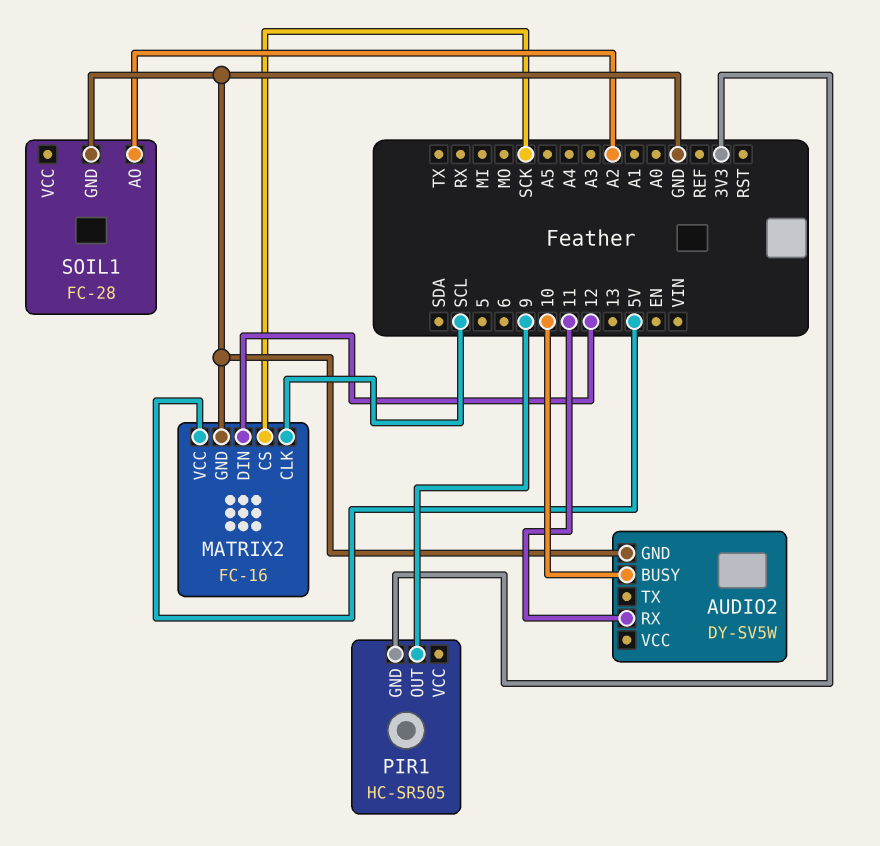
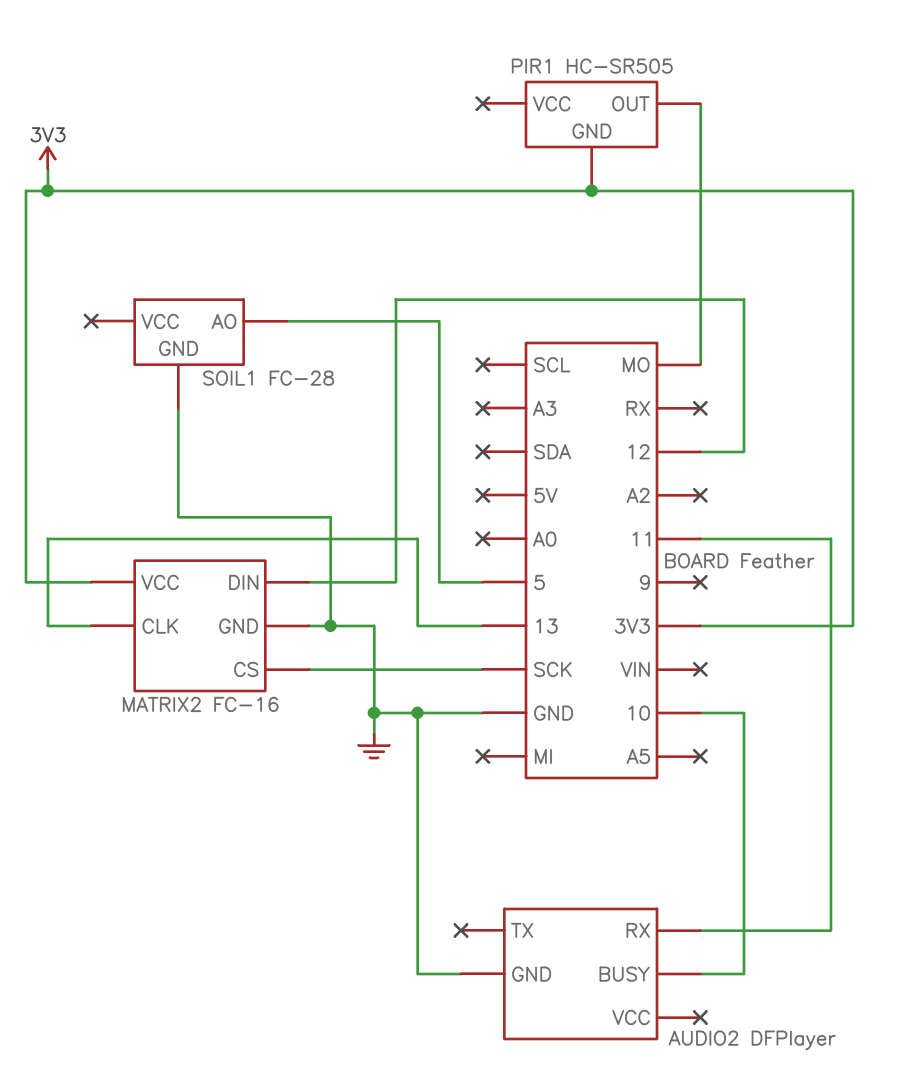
AUDIO2: DY-SV5W -> DFPlayer
MATRIX2 pin CLK: SCL -> 13
MATRIX2 pin VCC: 5V -> 3V3
PIR1 pin OUT: 9 -> MO
SOIL1 pin AO: A2 -> 5

